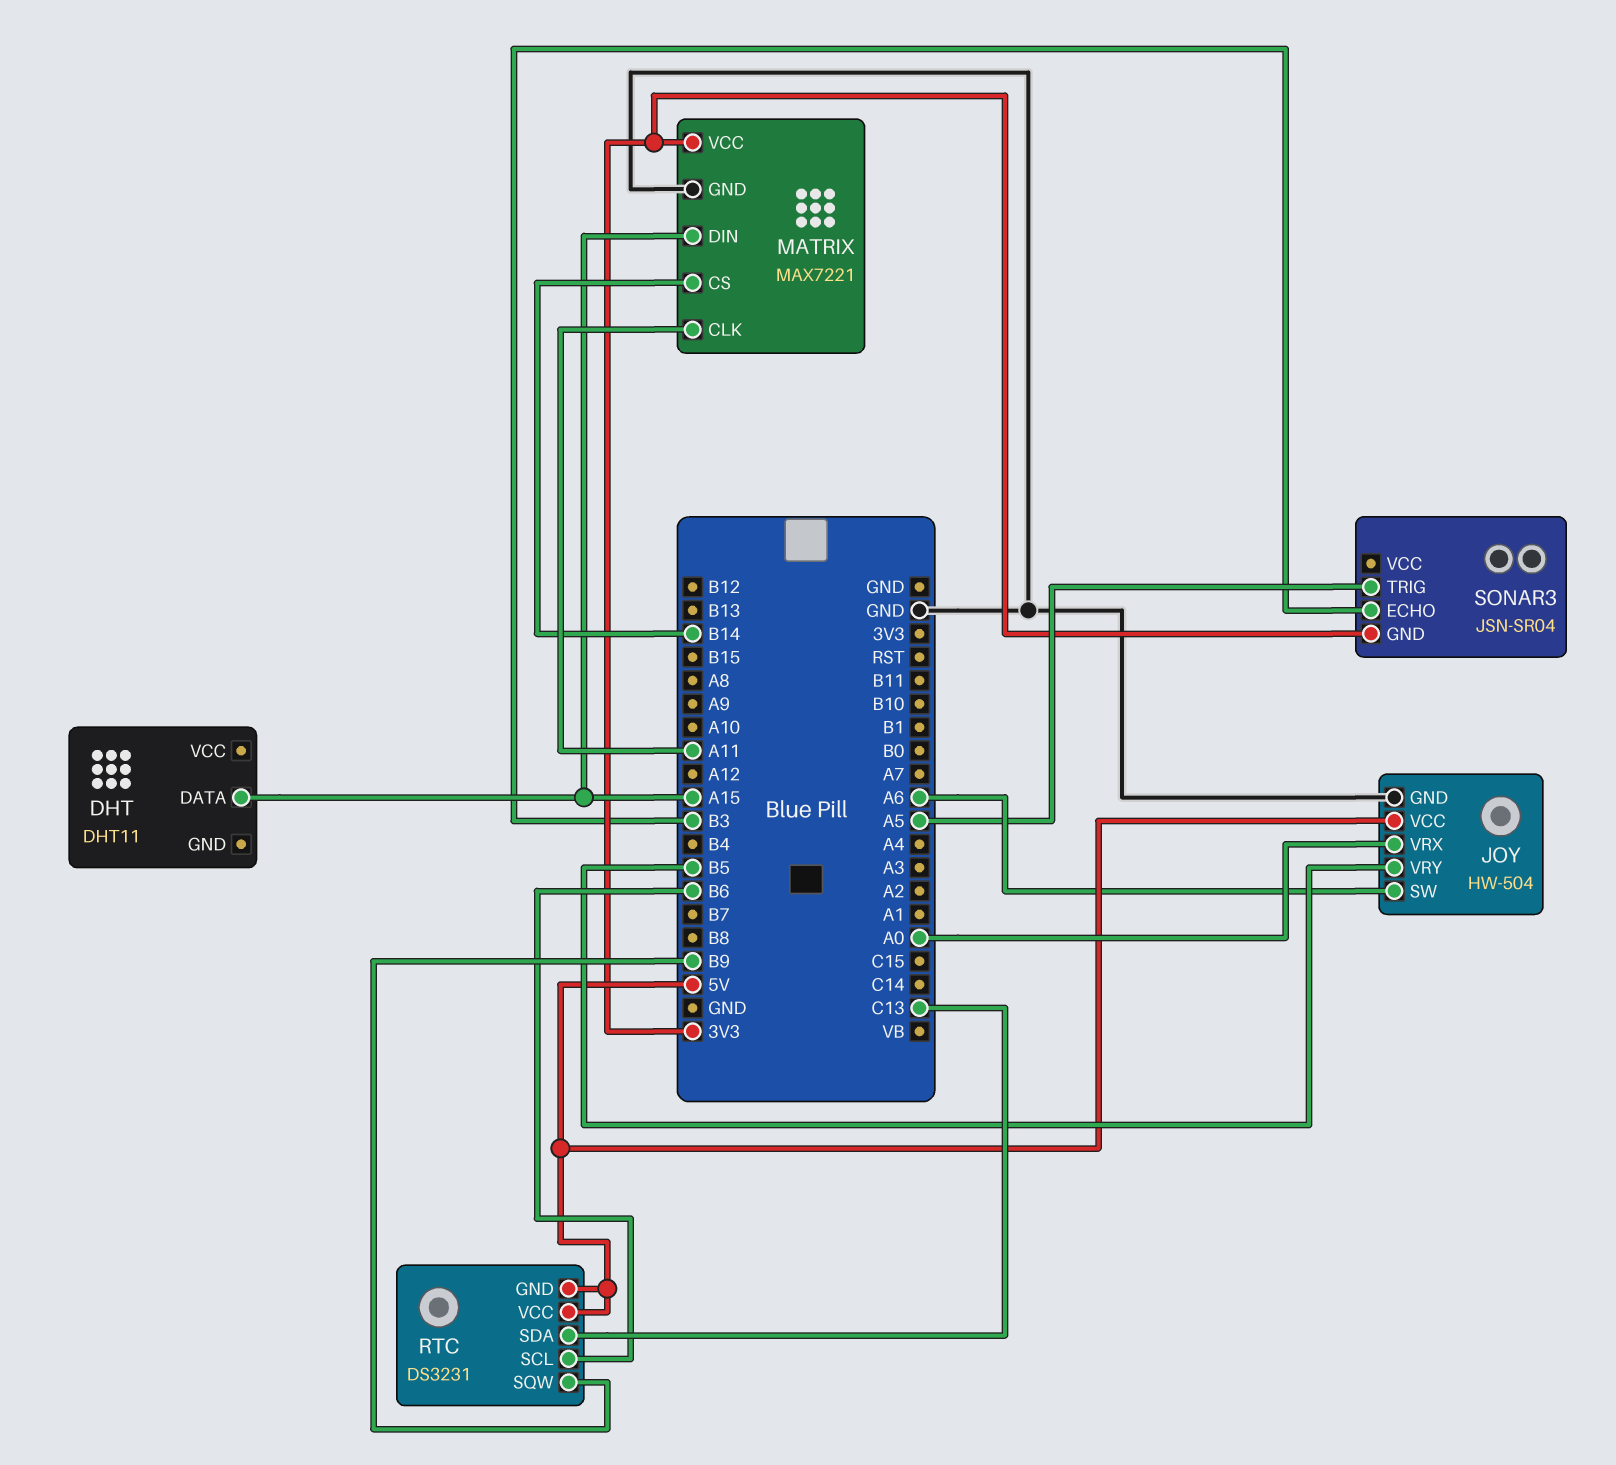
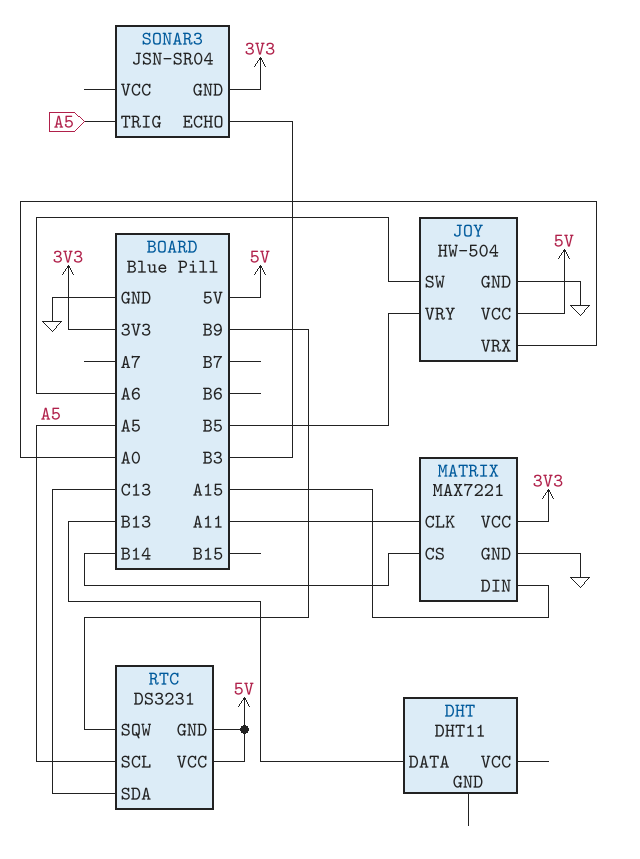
DHT pin DATA: A15 -> B13
RTC pin SCL: B6 -> A5

